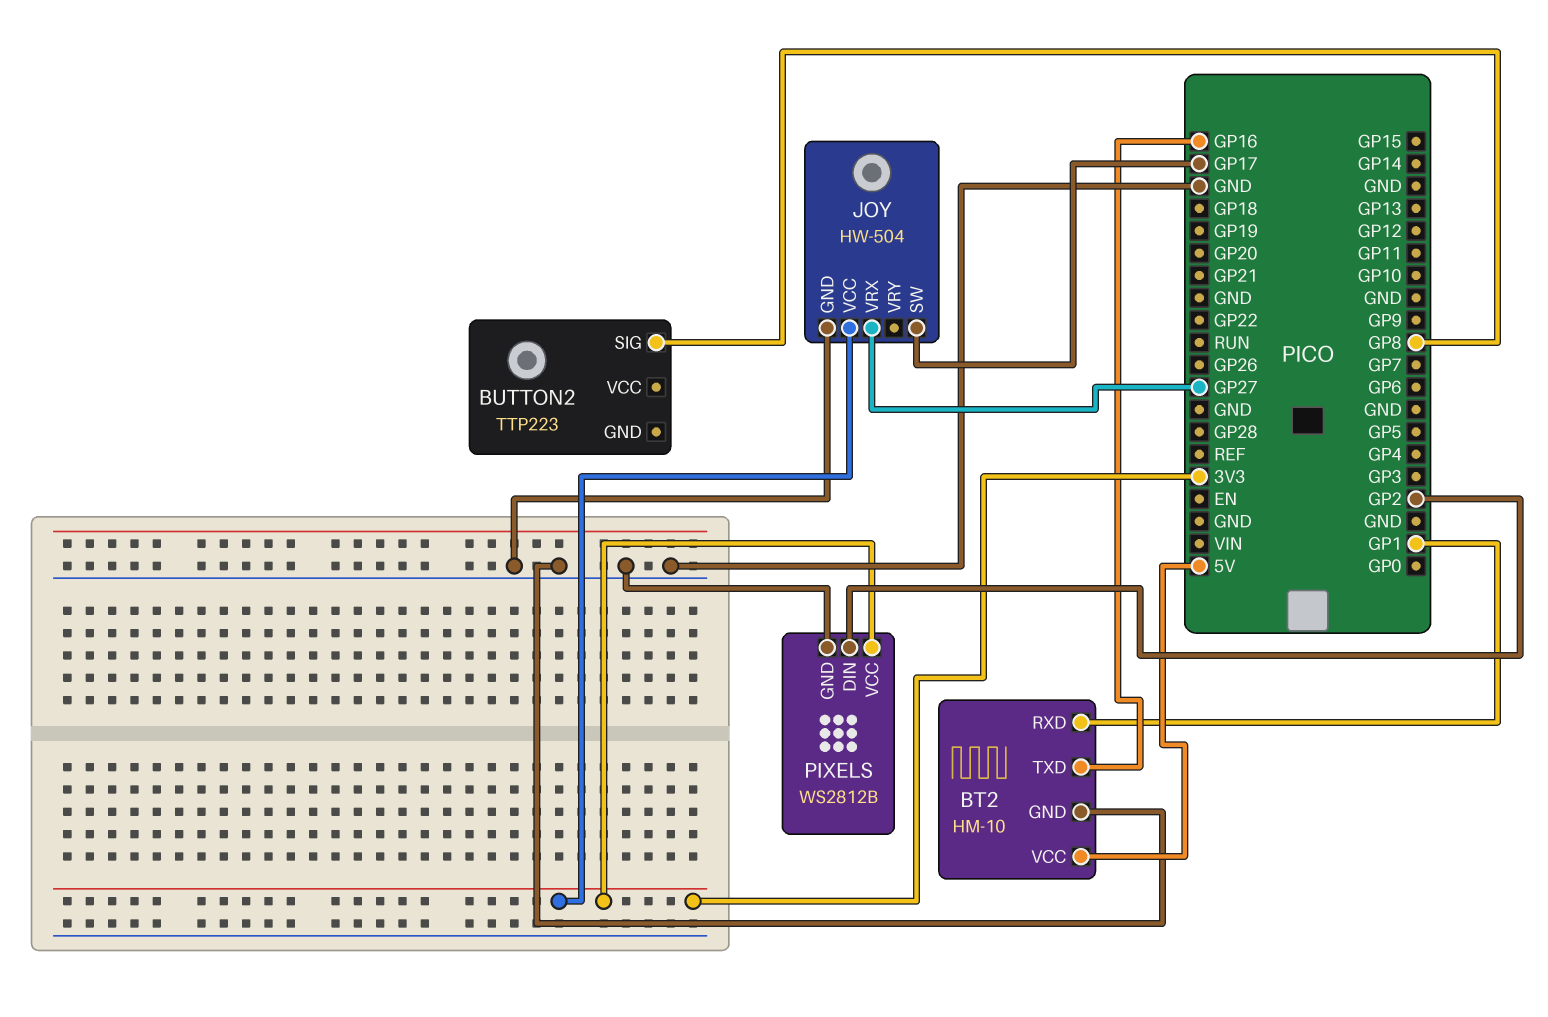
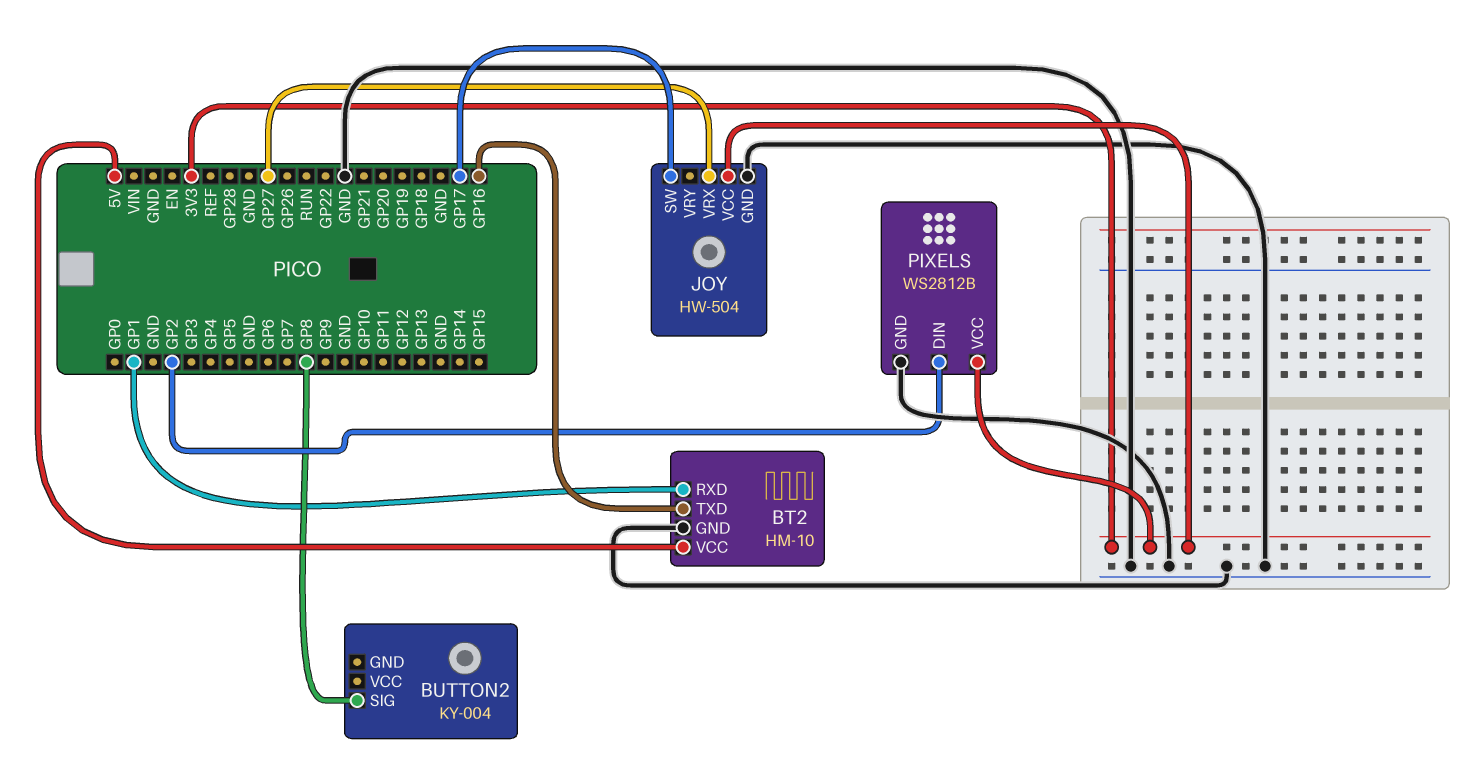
BUTTON2: TTP223 -> KY-004

